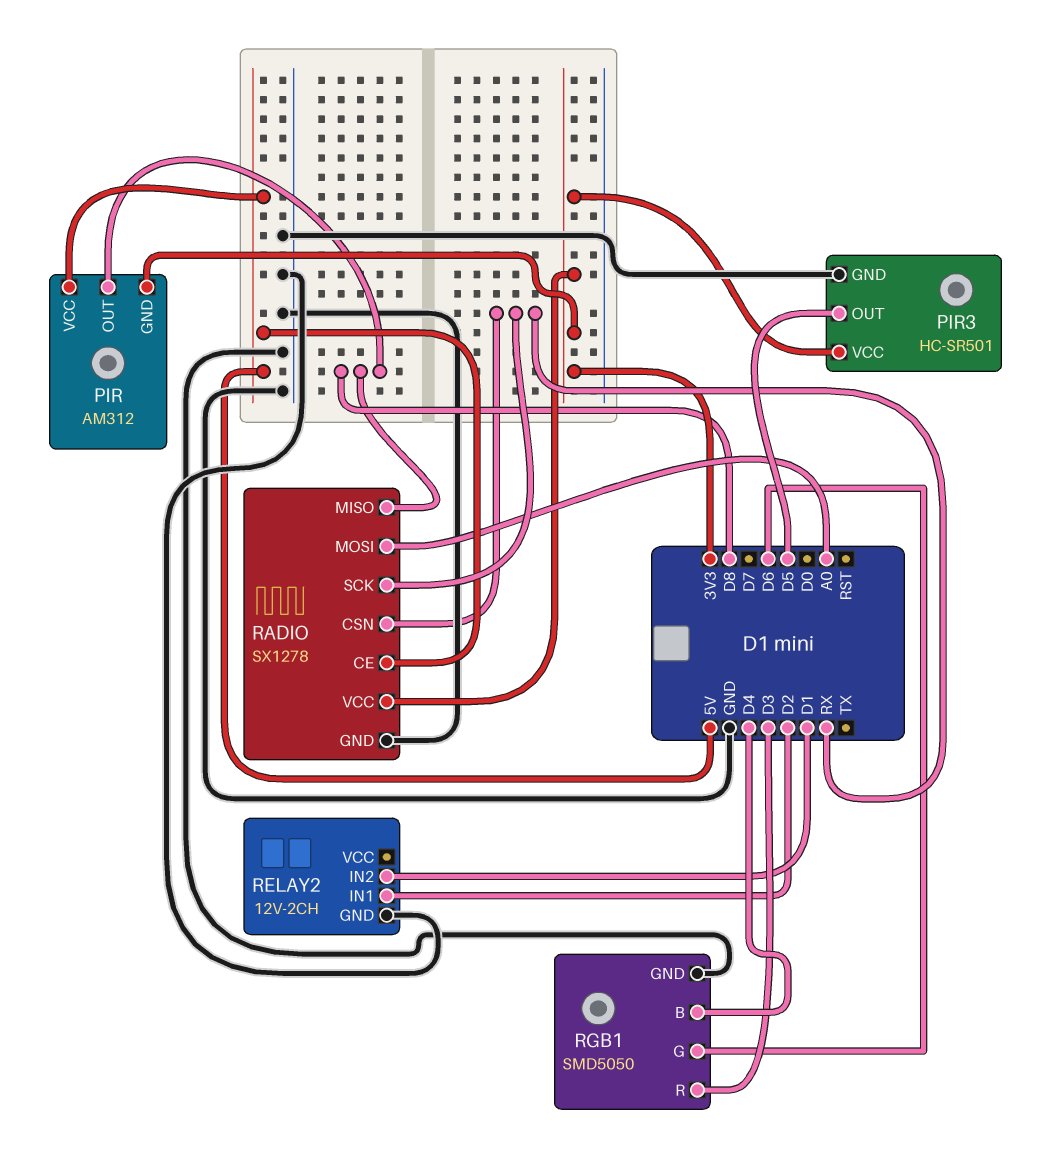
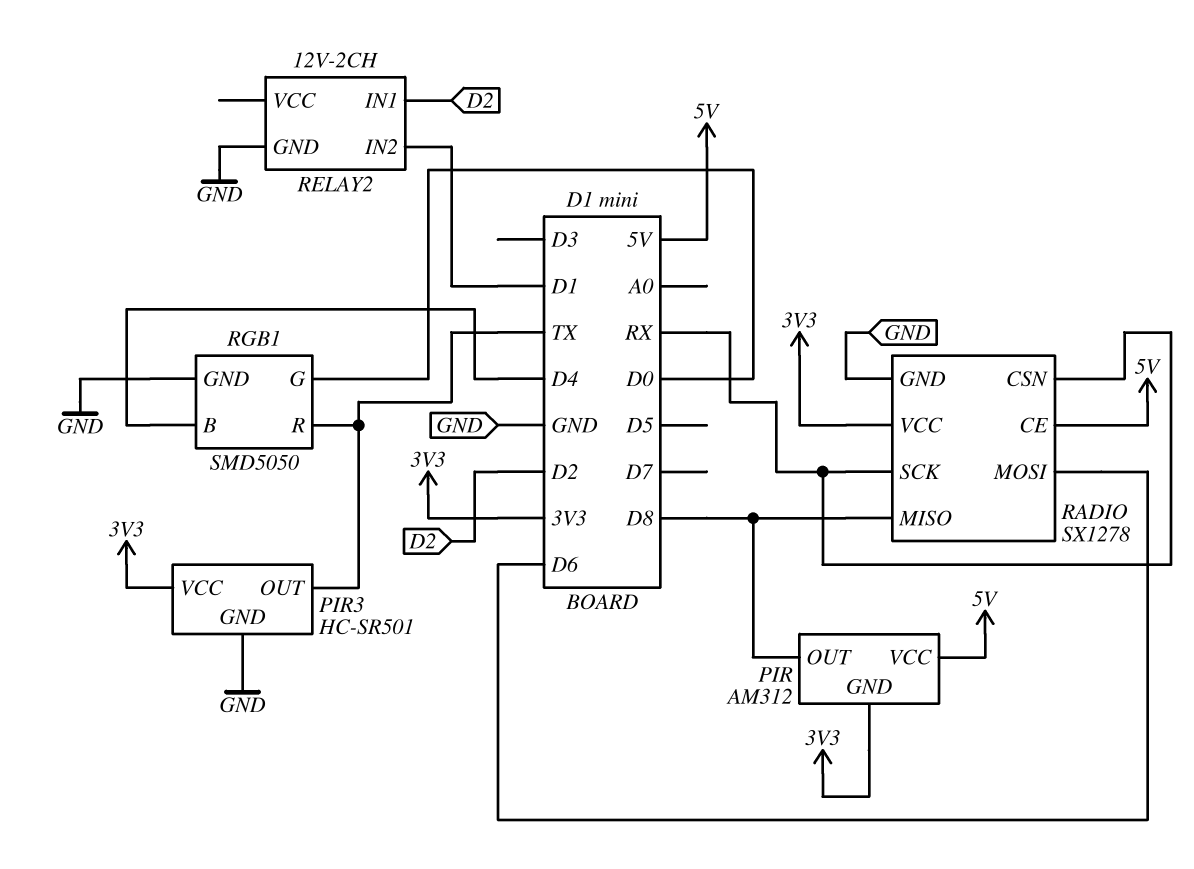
PIR3 pin OUT: D5 -> TX
RADIO pin MOSI: A0 -> D6
RGB1 pin G: D6 -> D0
RGB1 pin R: D3 -> TX

